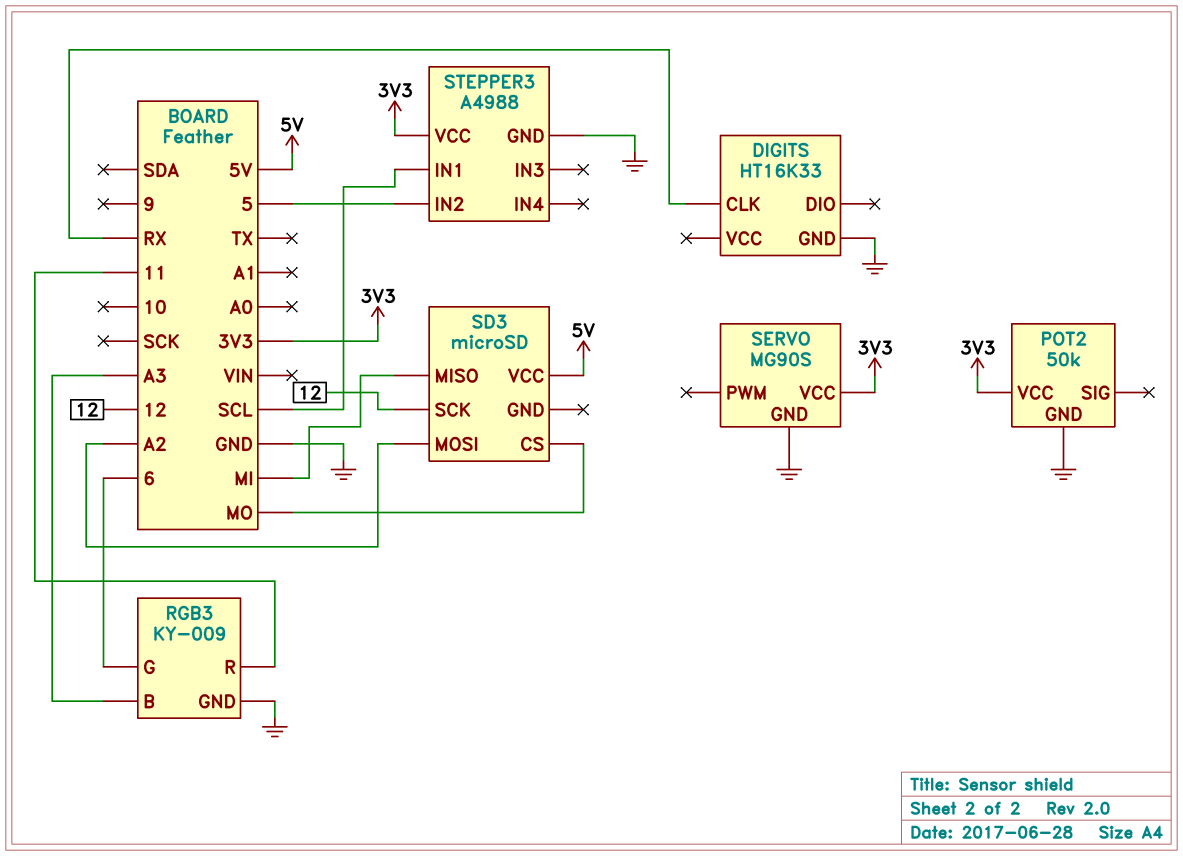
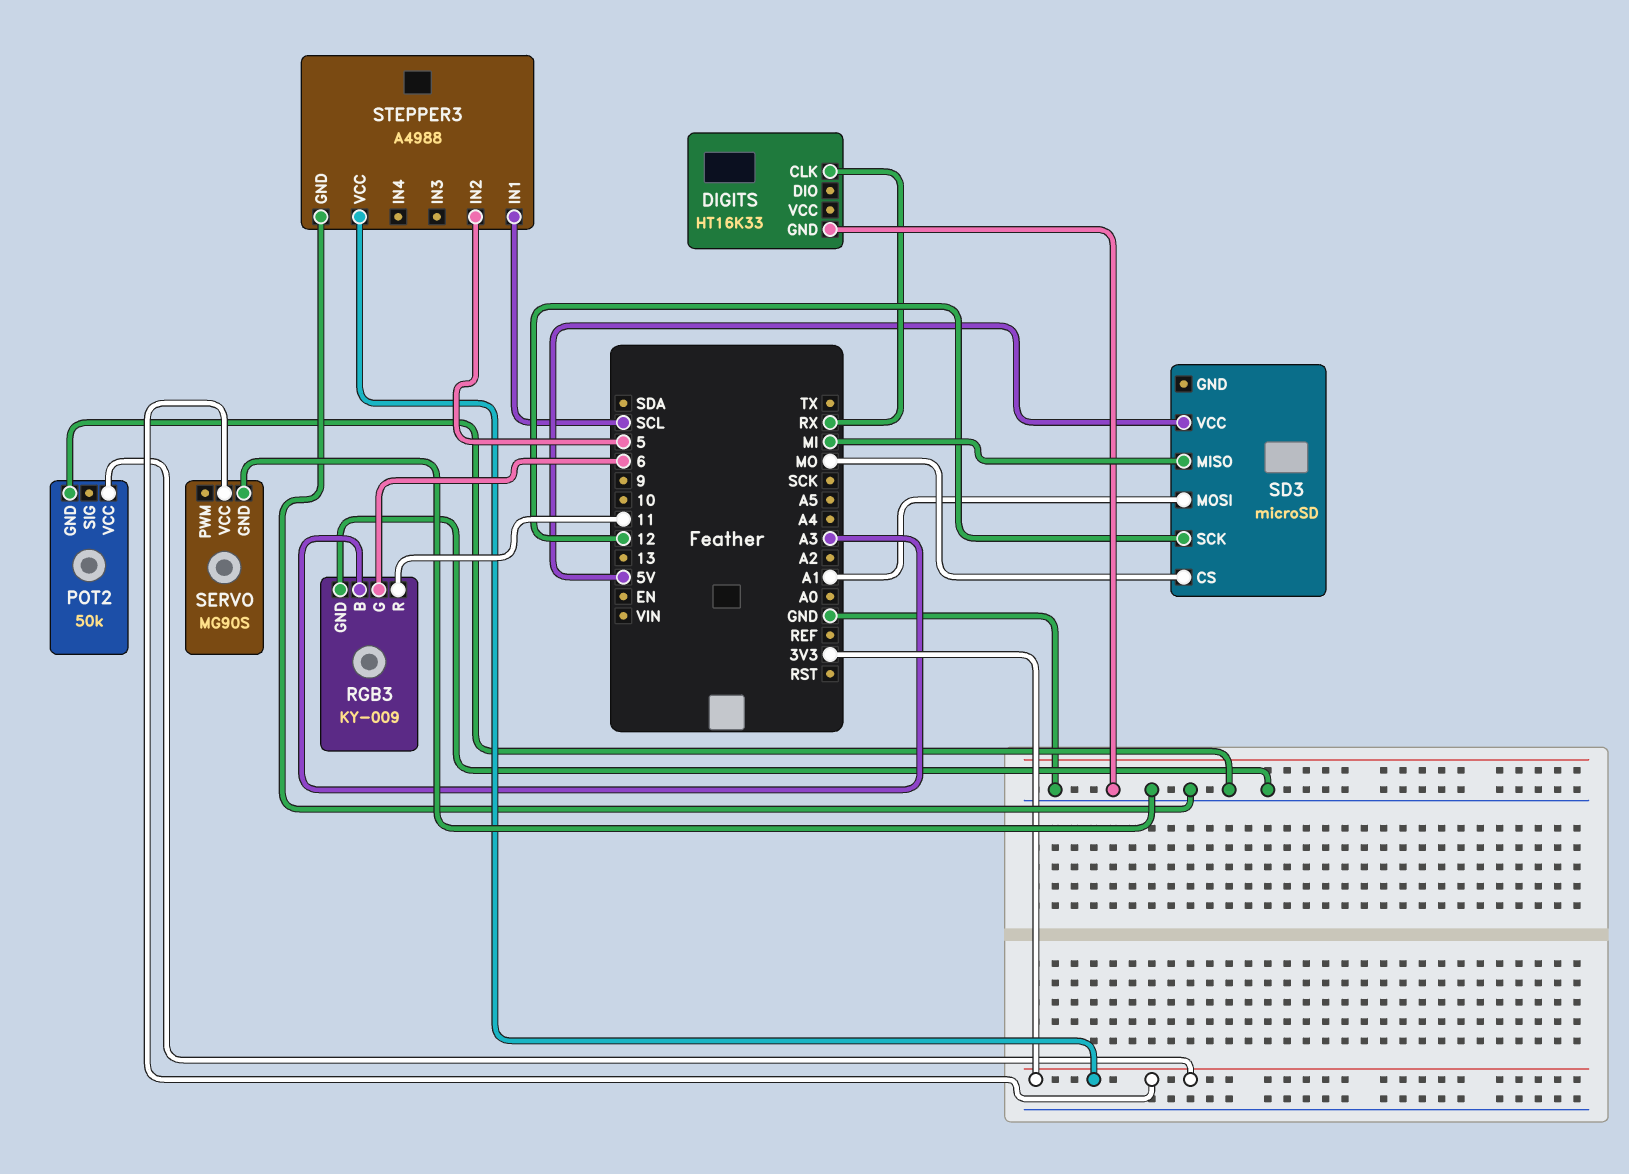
SD3 pin MOSI: A2 -> A1

